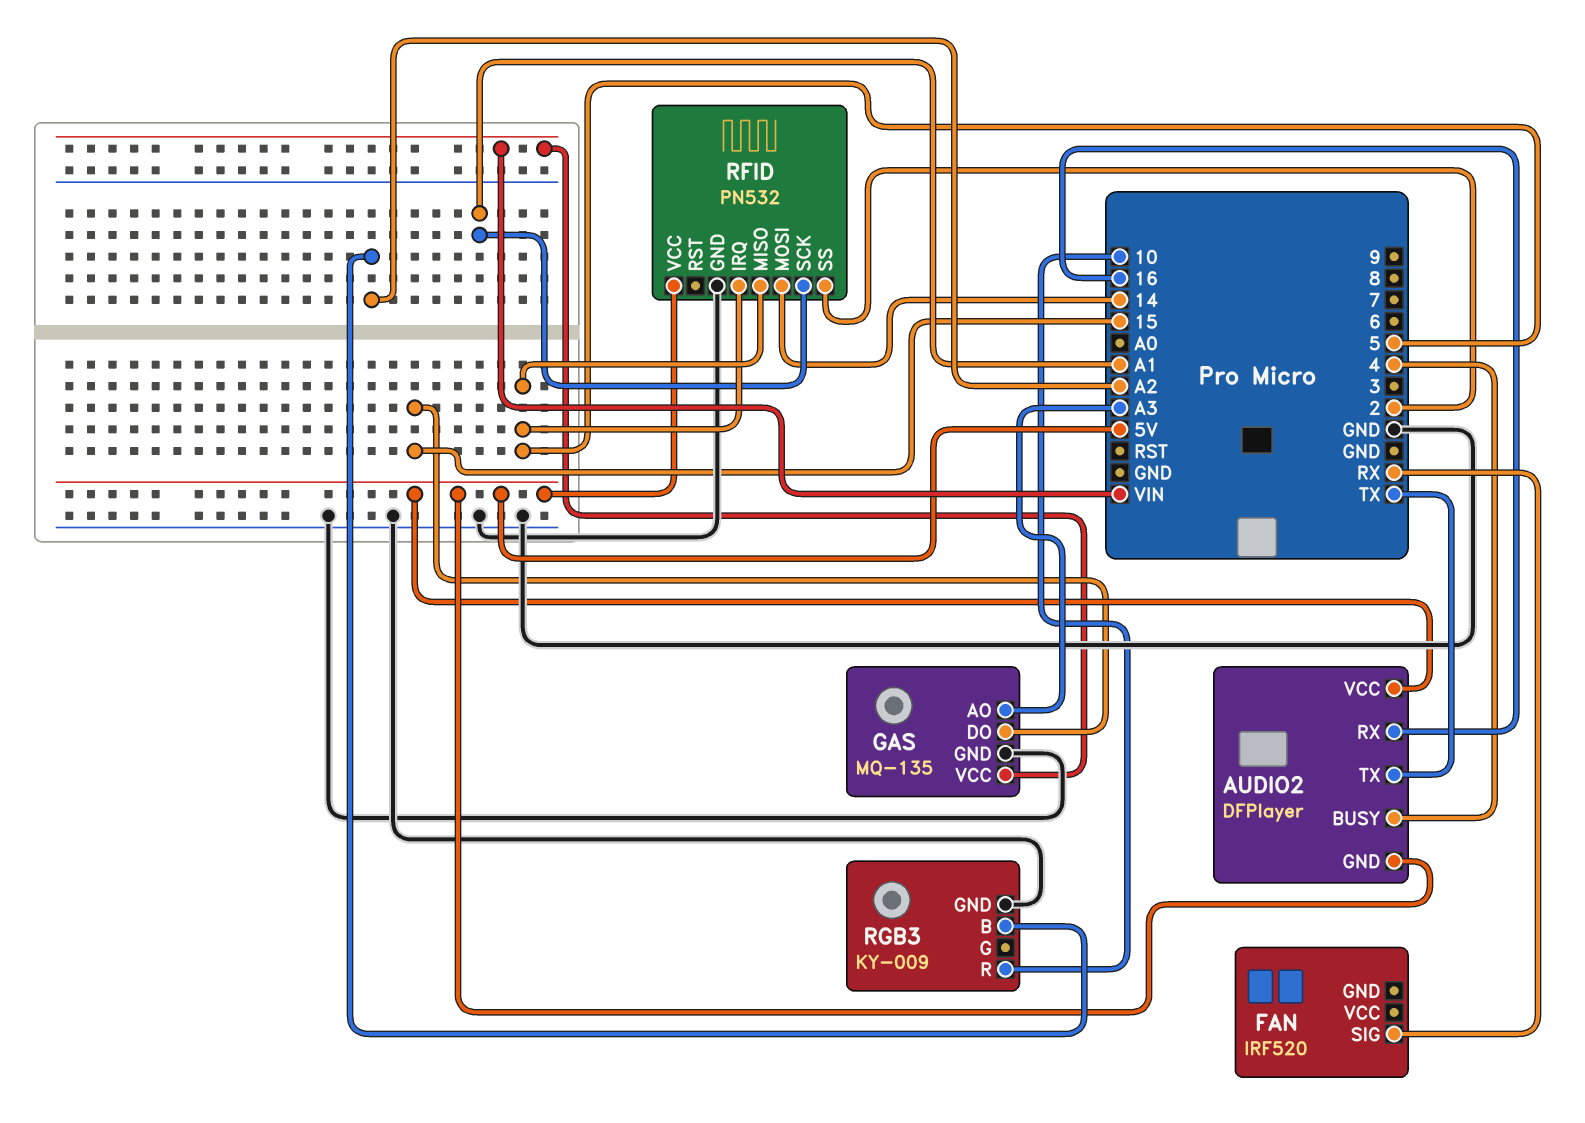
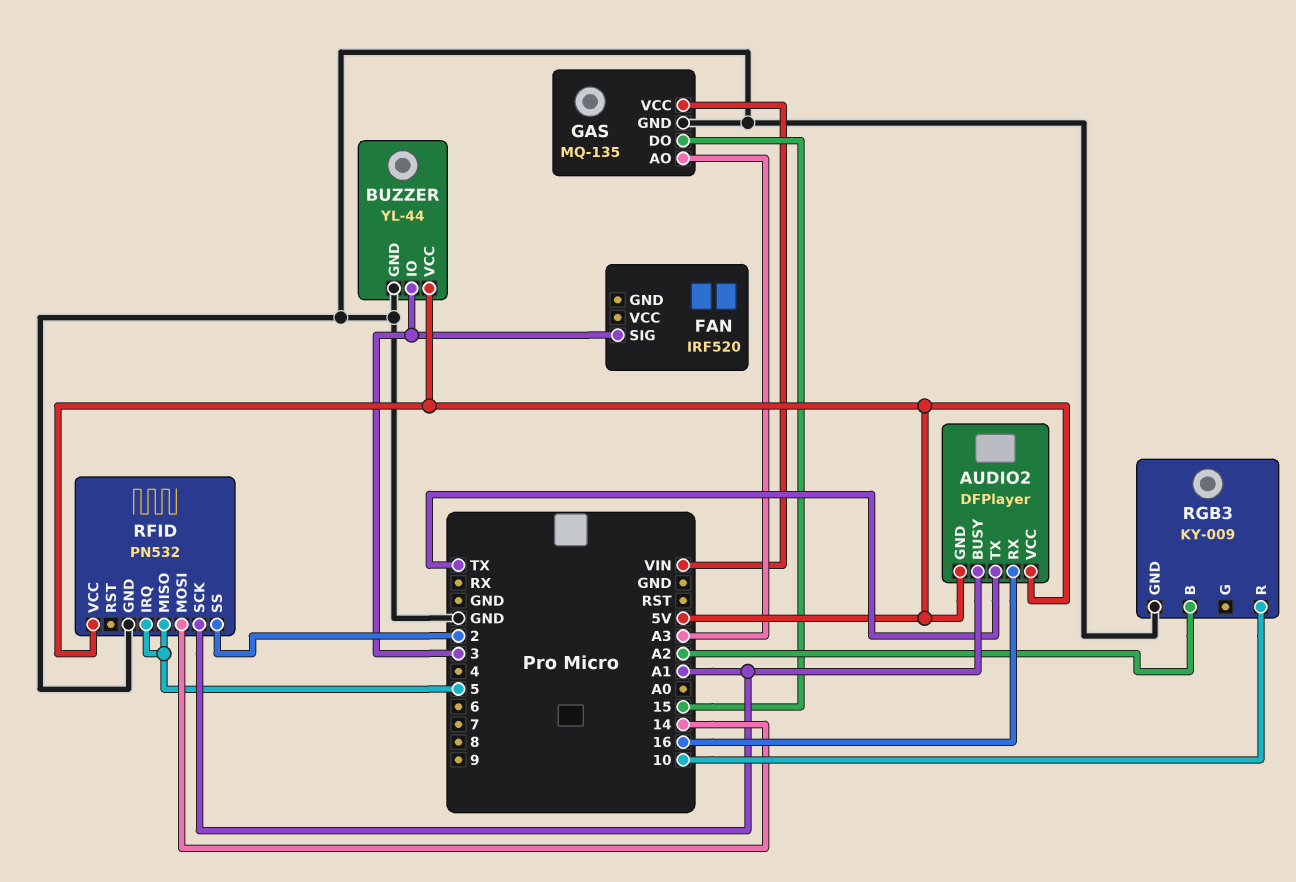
AUDIO2 pin BUSY: 4 -> A1
BUZZER: none -> YL-44
BUZZER pin GND: none -> GND
BUZZER pin IO: none -> 3
BUZZER pin VCC: none -> 5V
FAN pin SIG: RX -> 3

